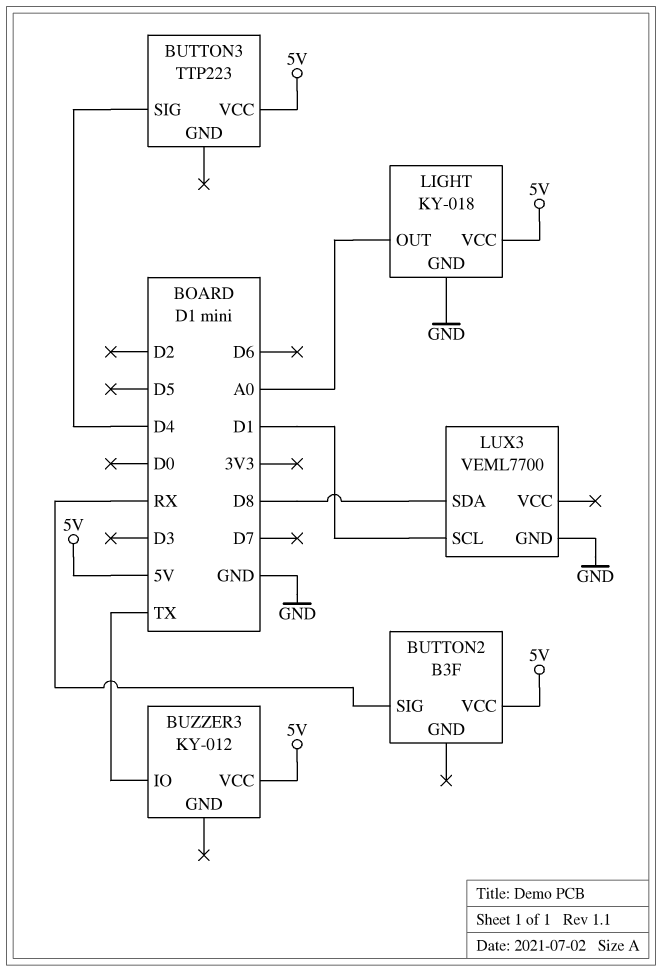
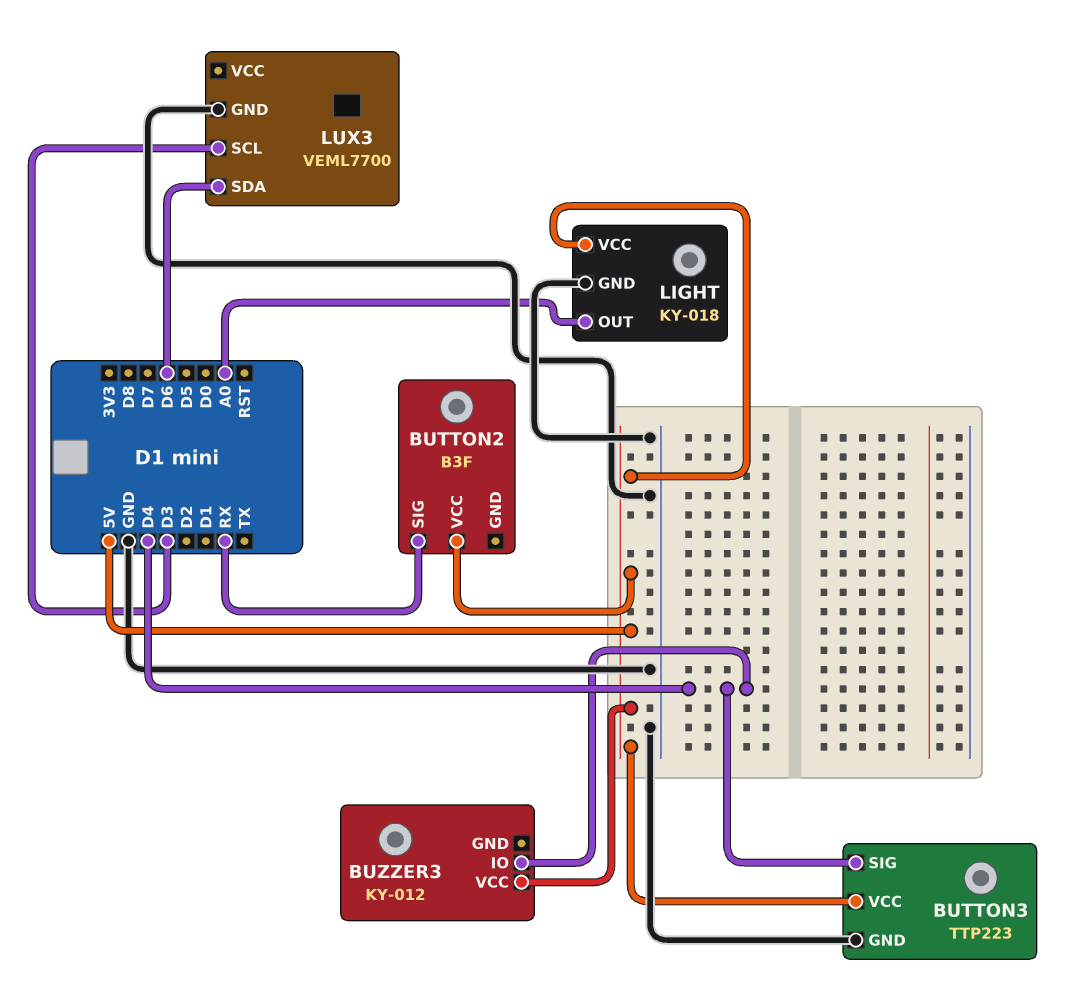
BUTTON3 pin GND: none -> GND
BUZZER3 pin IO: TX -> D4
LUX3 pin SCL: D1 -> D3
LUX3 pin SDA: D8 -> D6

